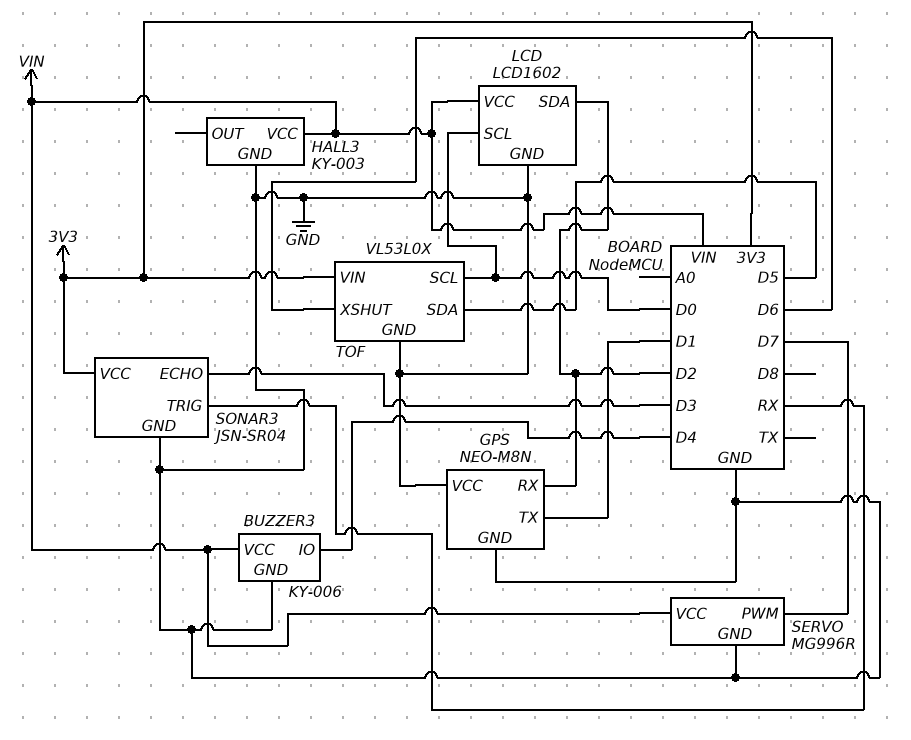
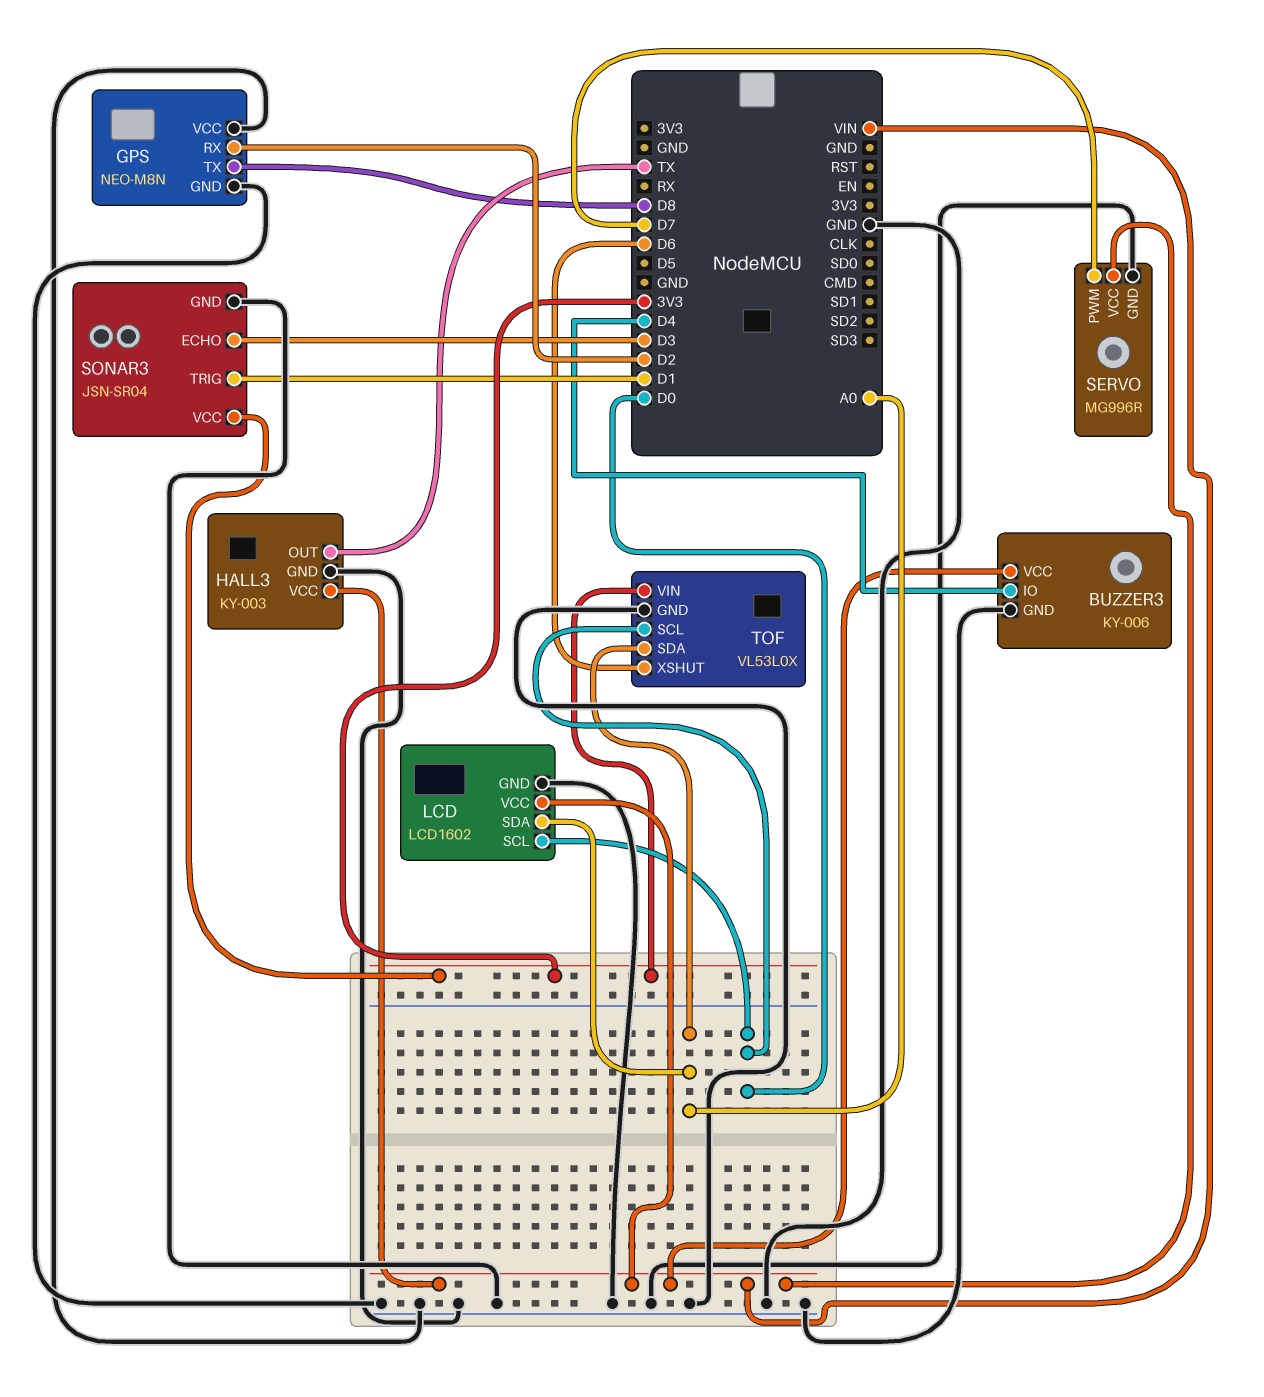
GPS pin TX: D1 -> D8
HALL3 pin OUT: none -> TX
LCD pin SDA: D2 -> A0
SONAR3 pin TRIG: RX -> D1
TOF pin SDA: D5 -> A0

